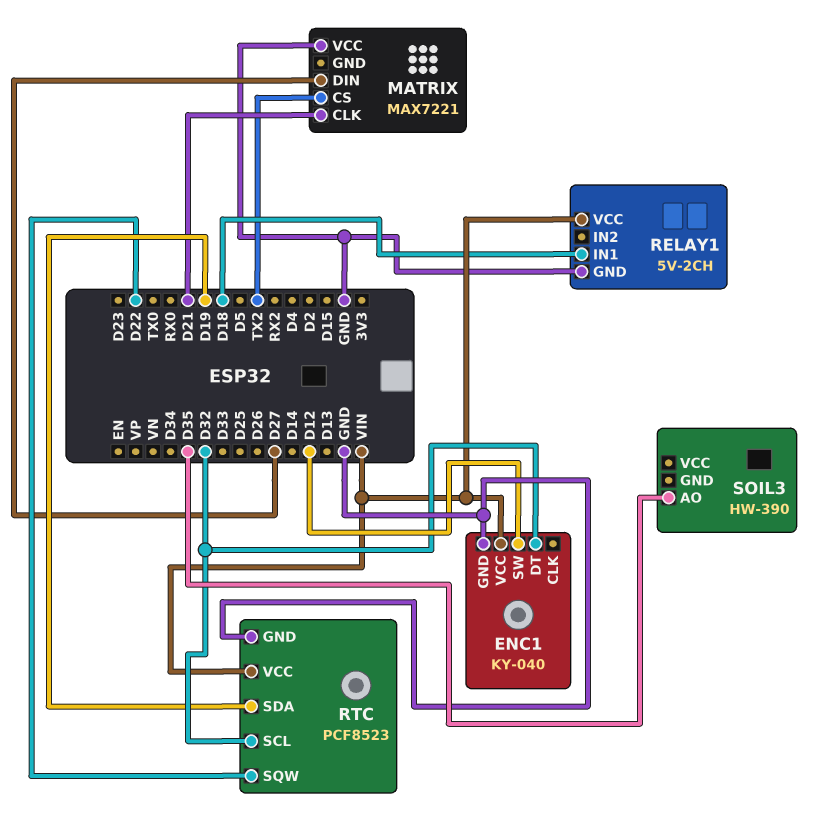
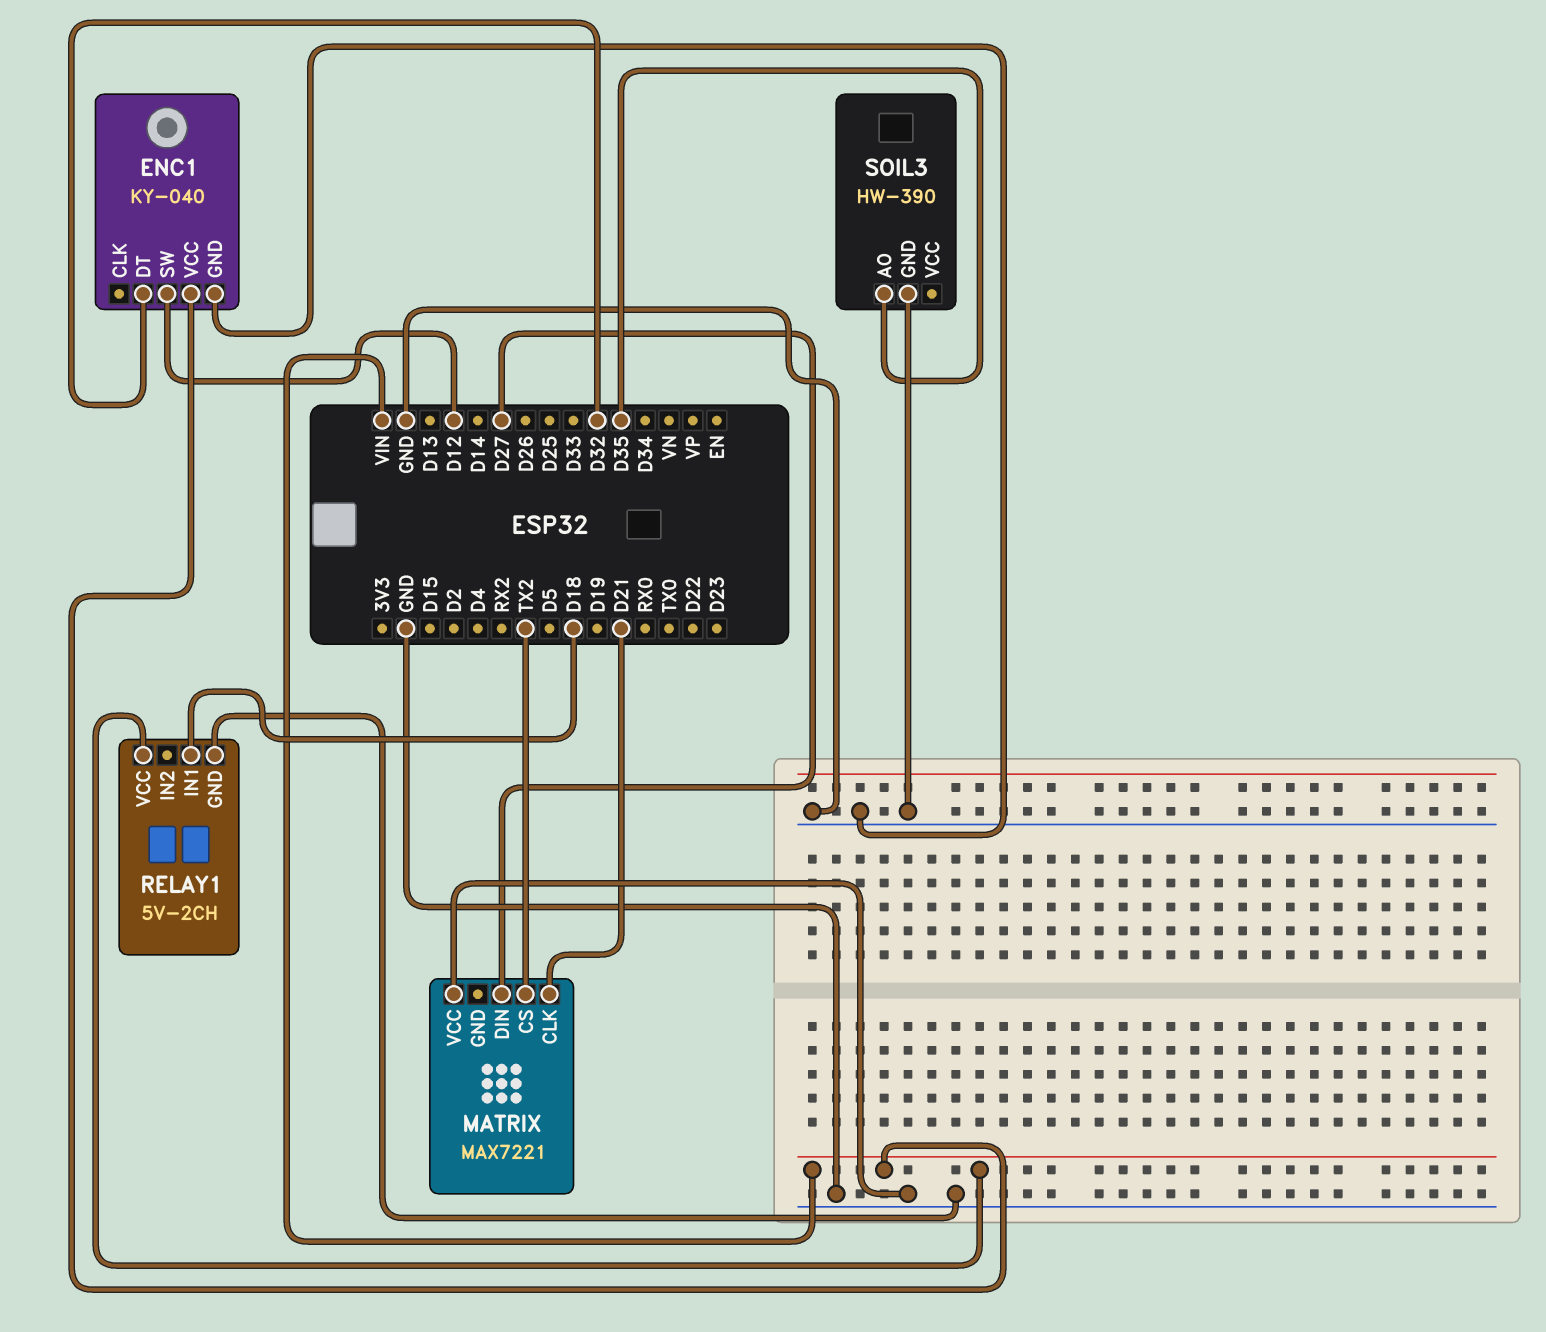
RTC: PCF8523 -> none
RTC pin GND: GND -> none
RTC pin SCL: D32 -> none
RTC pin SDA: D19 -> none
RTC pin SQW: D22 -> none
RTC pin VCC: VIN -> none
SOIL3 pin GND: none -> GND

